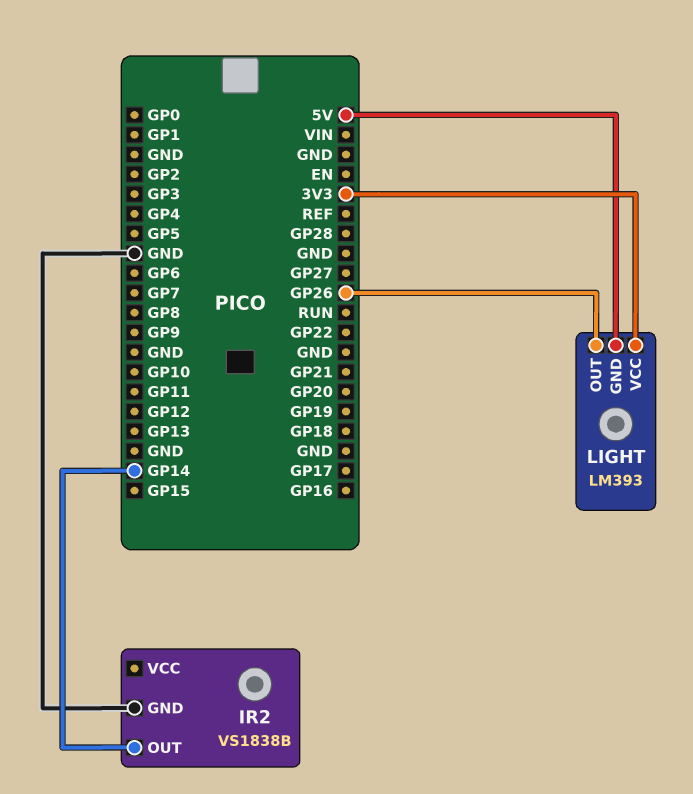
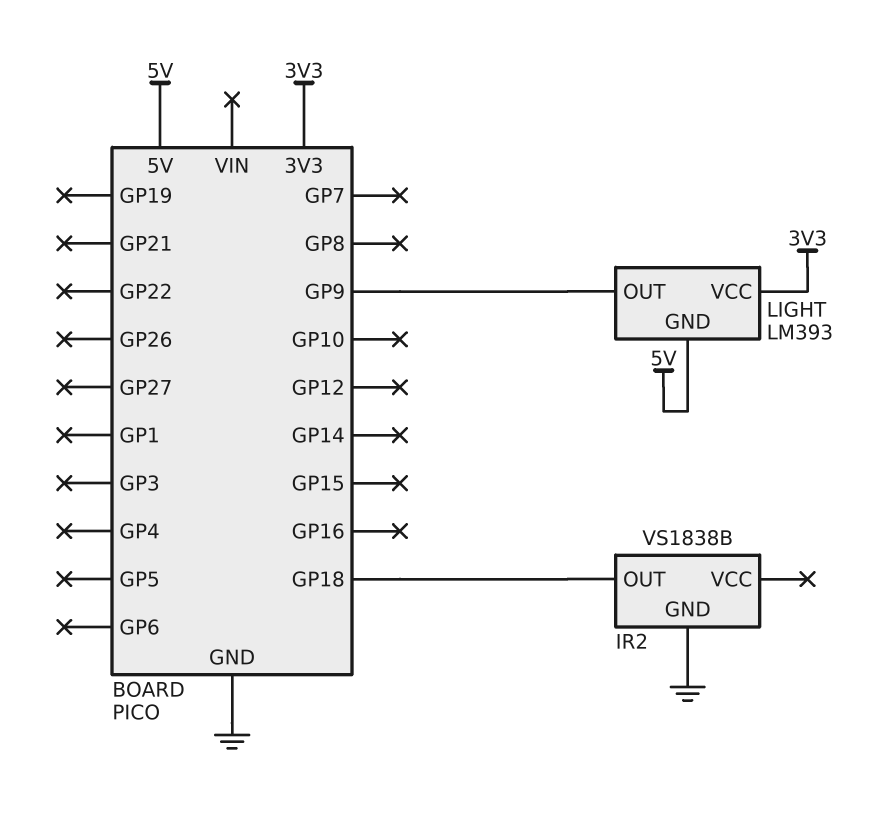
IR2 pin OUT: GP14 -> GP18
LIGHT pin OUT: GP26 -> GP9

